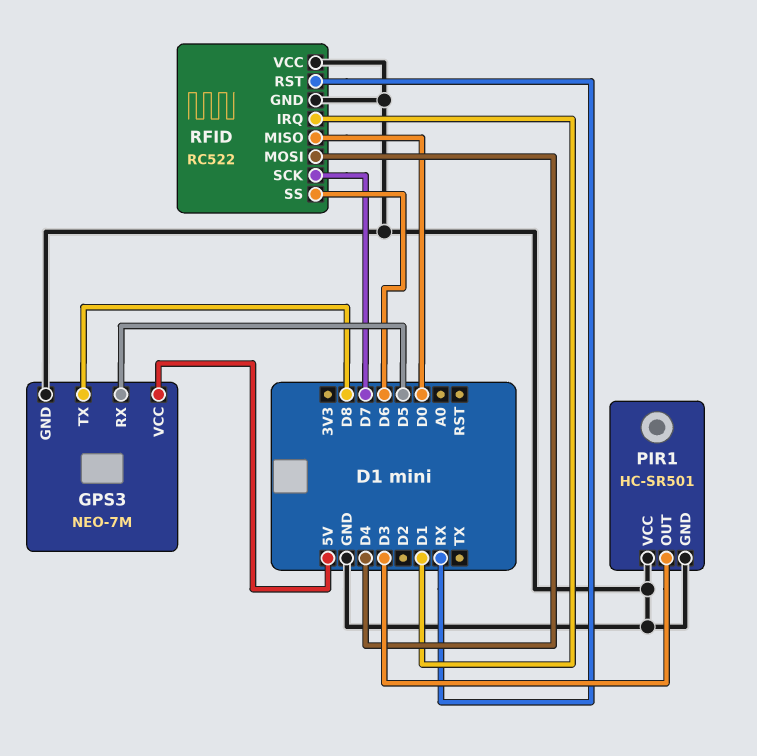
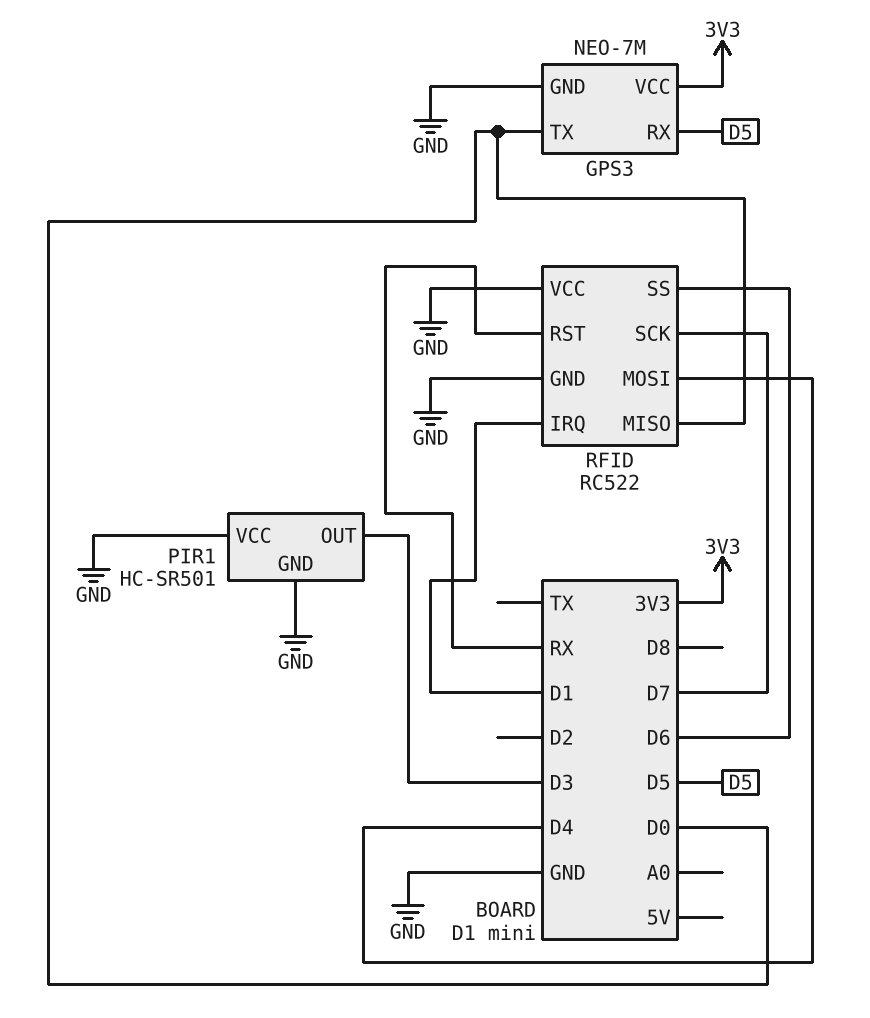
GPS3 pin TX: D8 -> D0
GPS3 pin VCC: 5V -> 3V3

